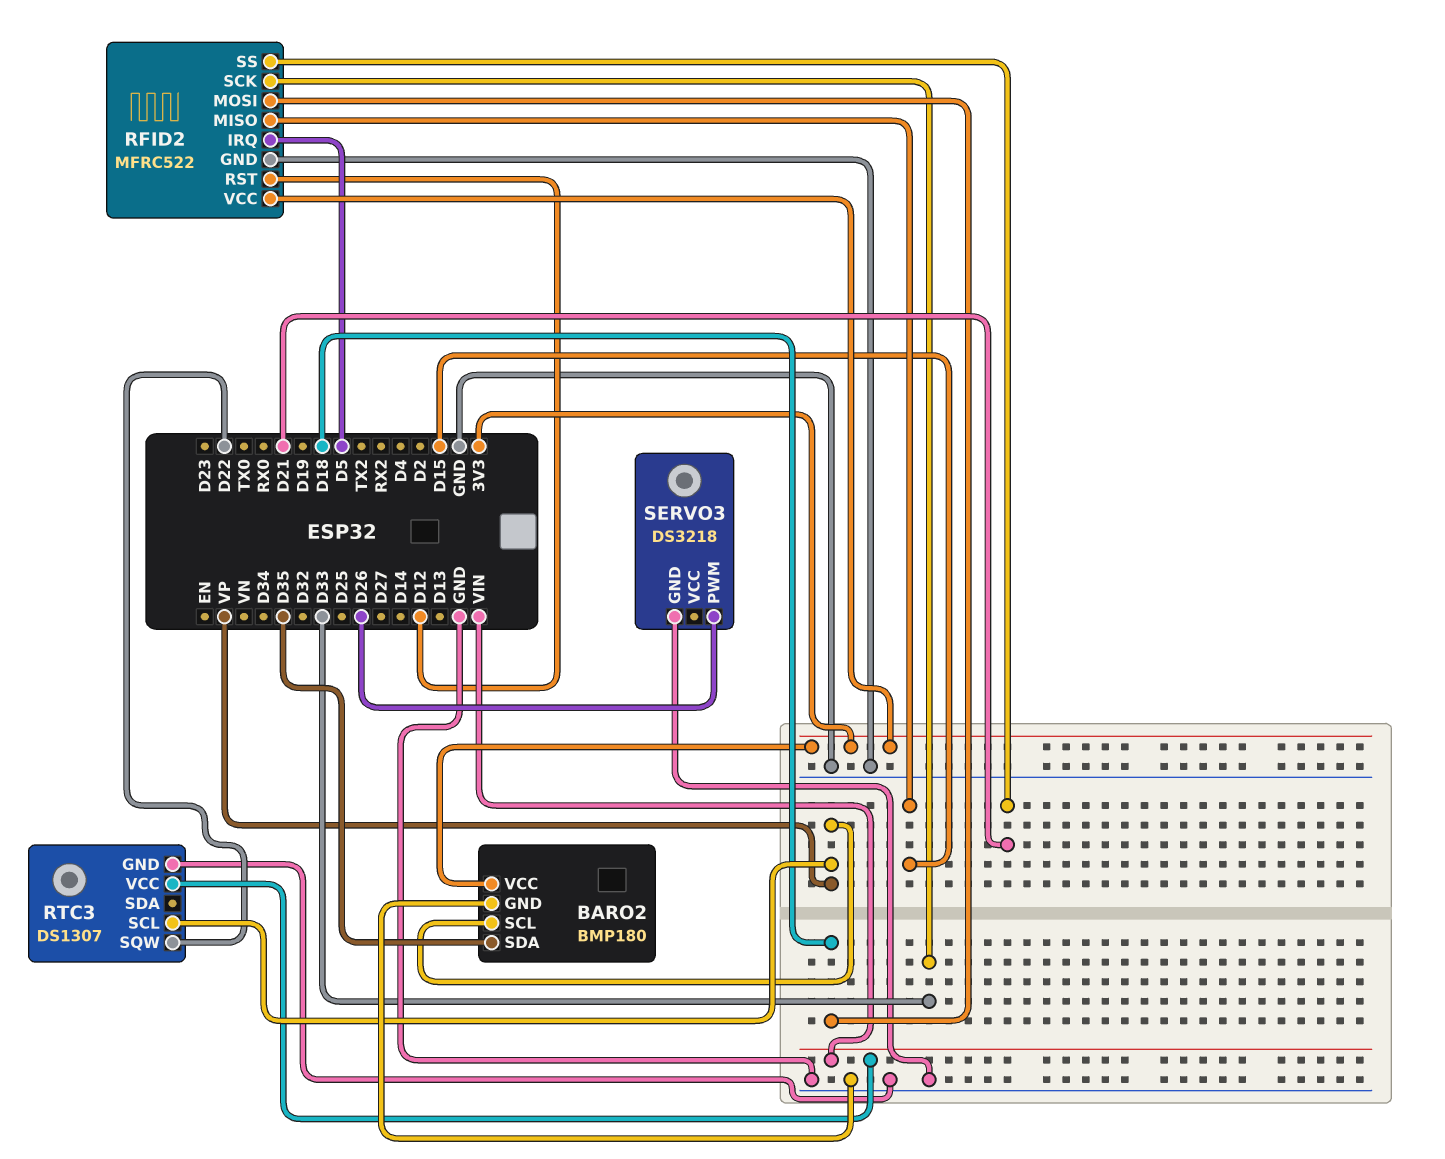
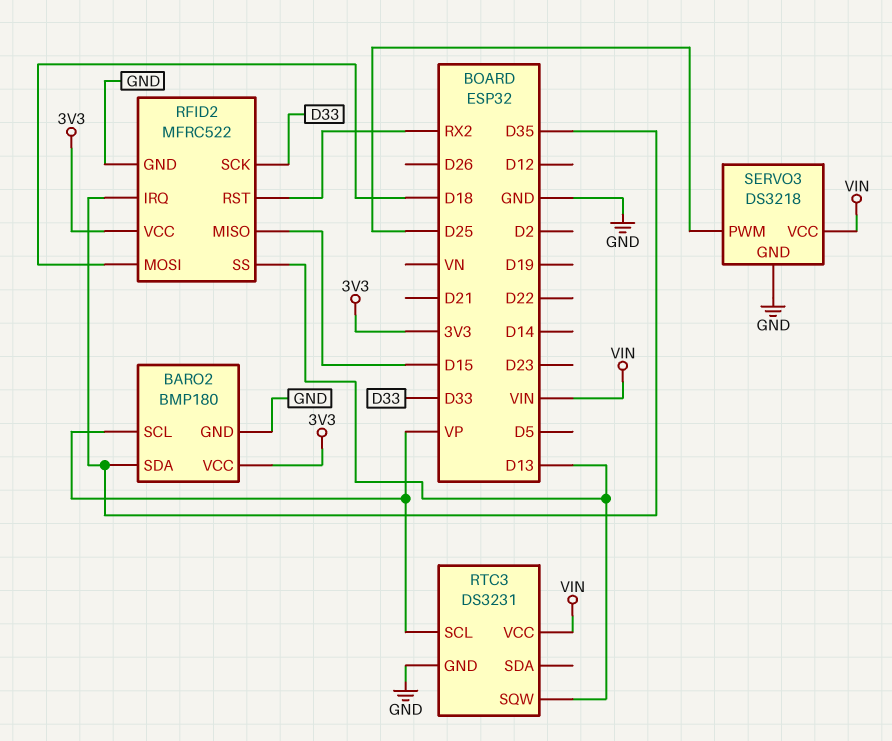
RFID2 pin IRQ: D5 -> D35
RFID2 pin RST: D12 -> RX2
RFID2 pin SS: D21 -> D13
RTC3: DS1307 -> DS3231
RTC3 pin SQW: D22 -> D13
SERVO3 pin PWM: D26 -> D25
SERVO3 pin VCC: none -> VIN

